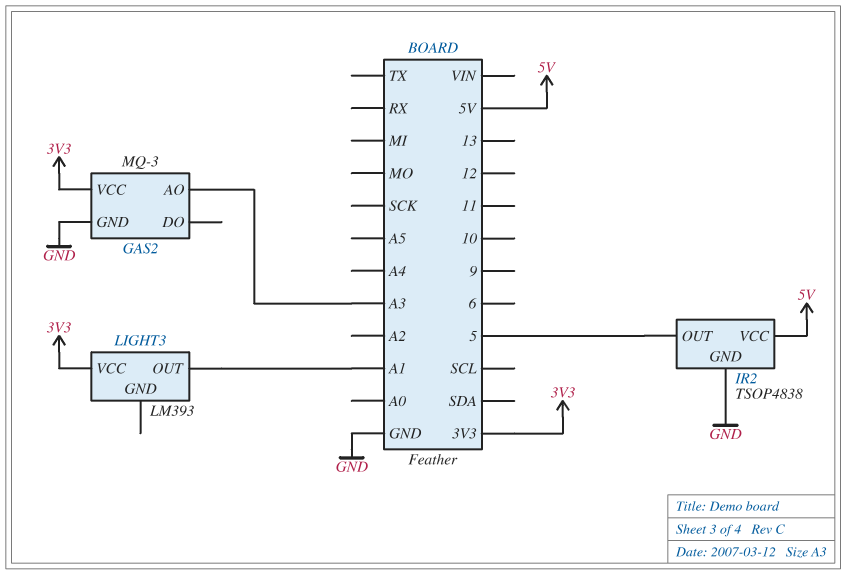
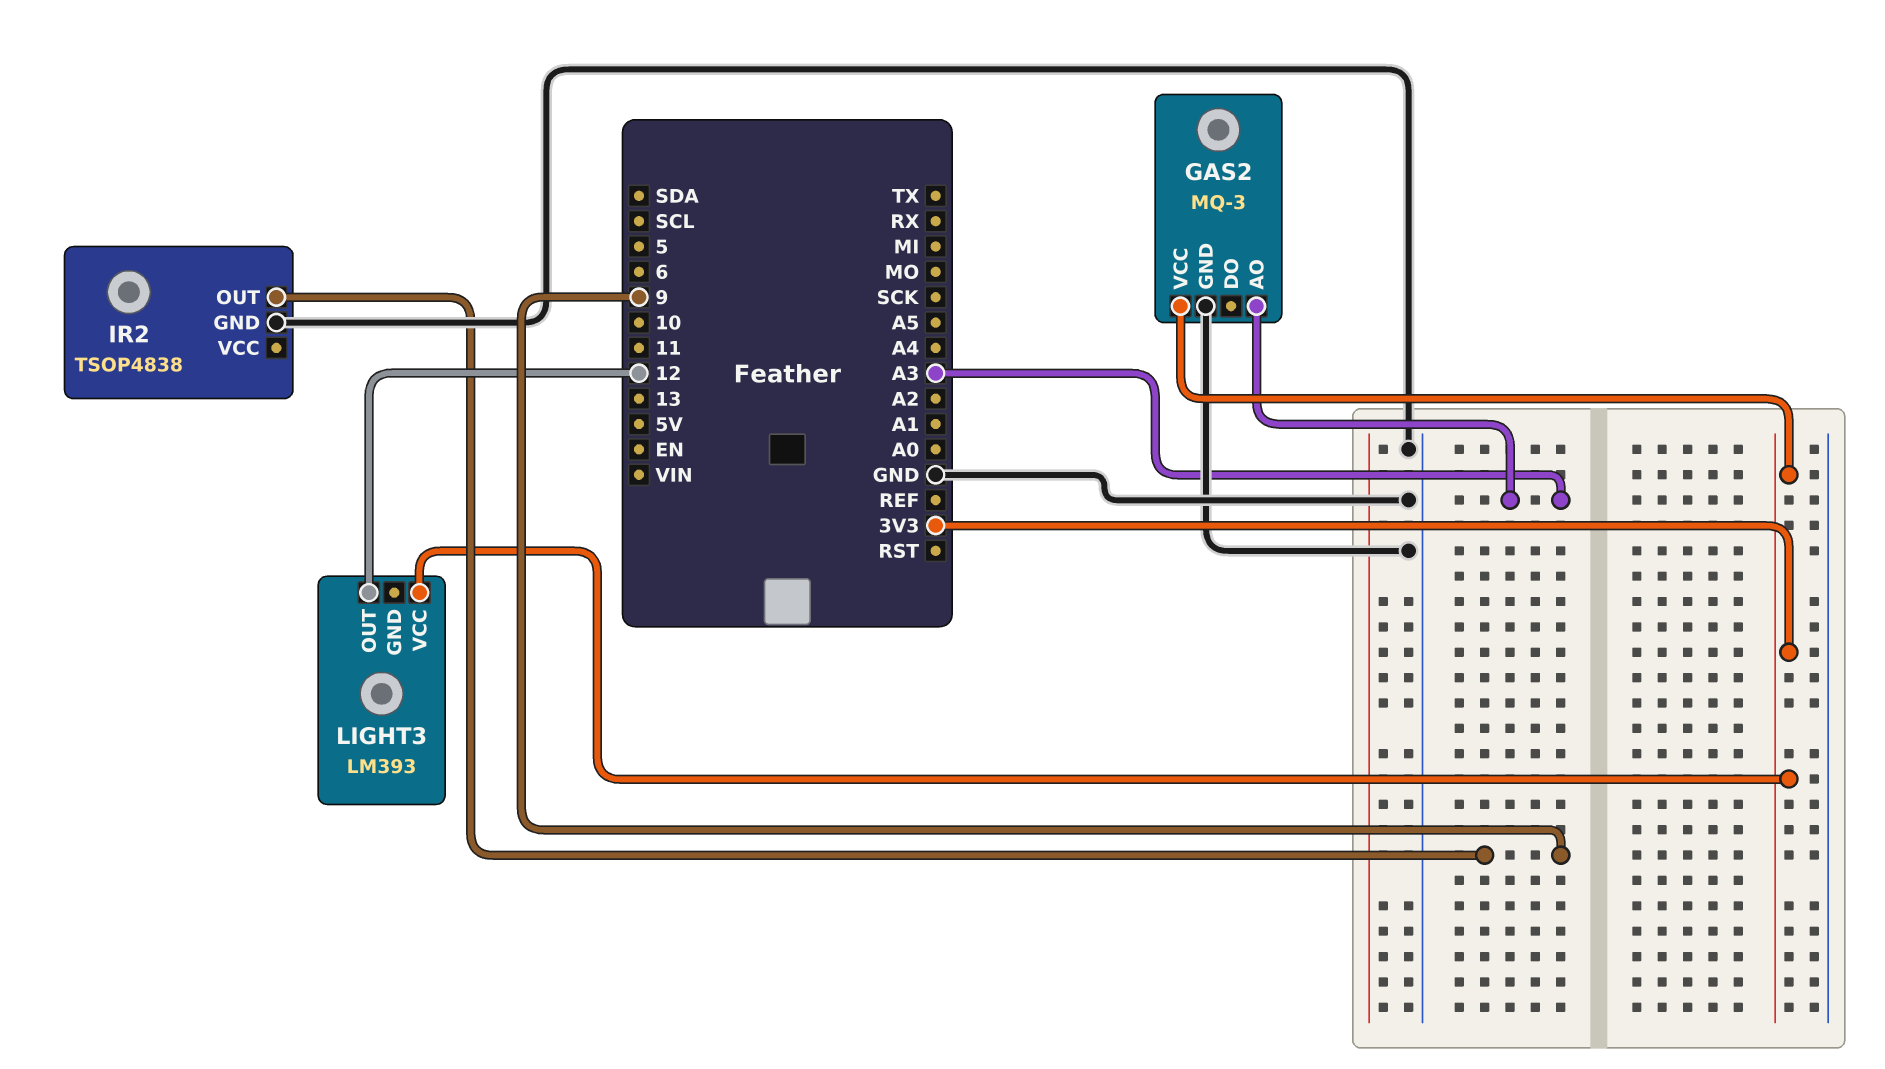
IR2 pin OUT: 5 -> 9
IR2 pin VCC: 5V -> none
LIGHT3 pin OUT: A1 -> 12

